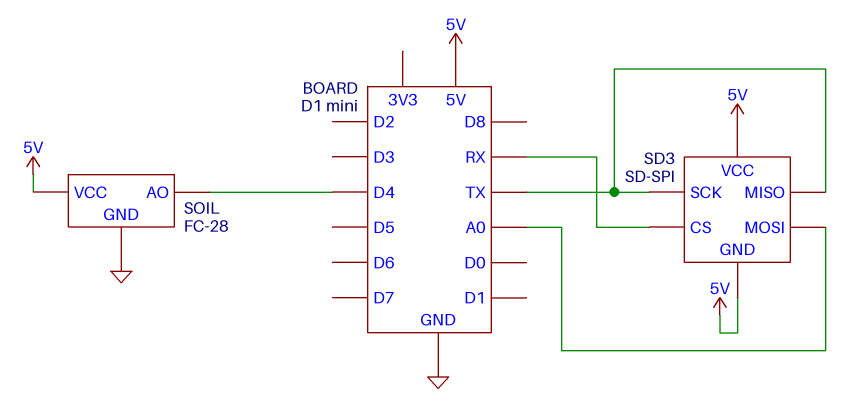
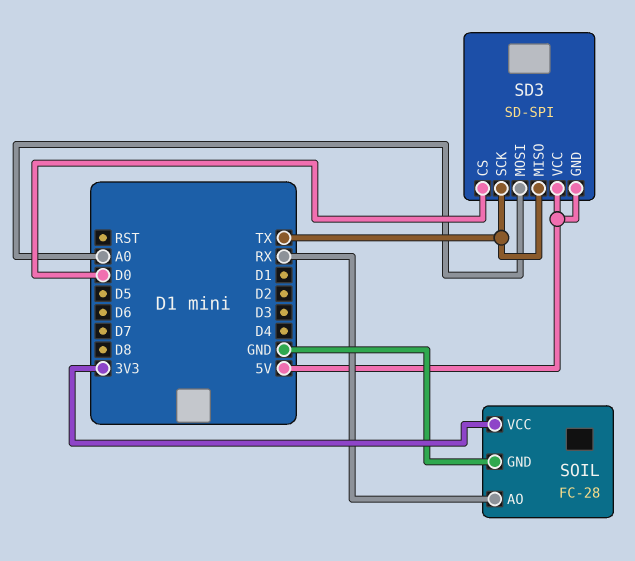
SD3 pin CS: RX -> D0
SOIL pin AO: D4 -> RX
SOIL pin VCC: 5V -> 3V3

